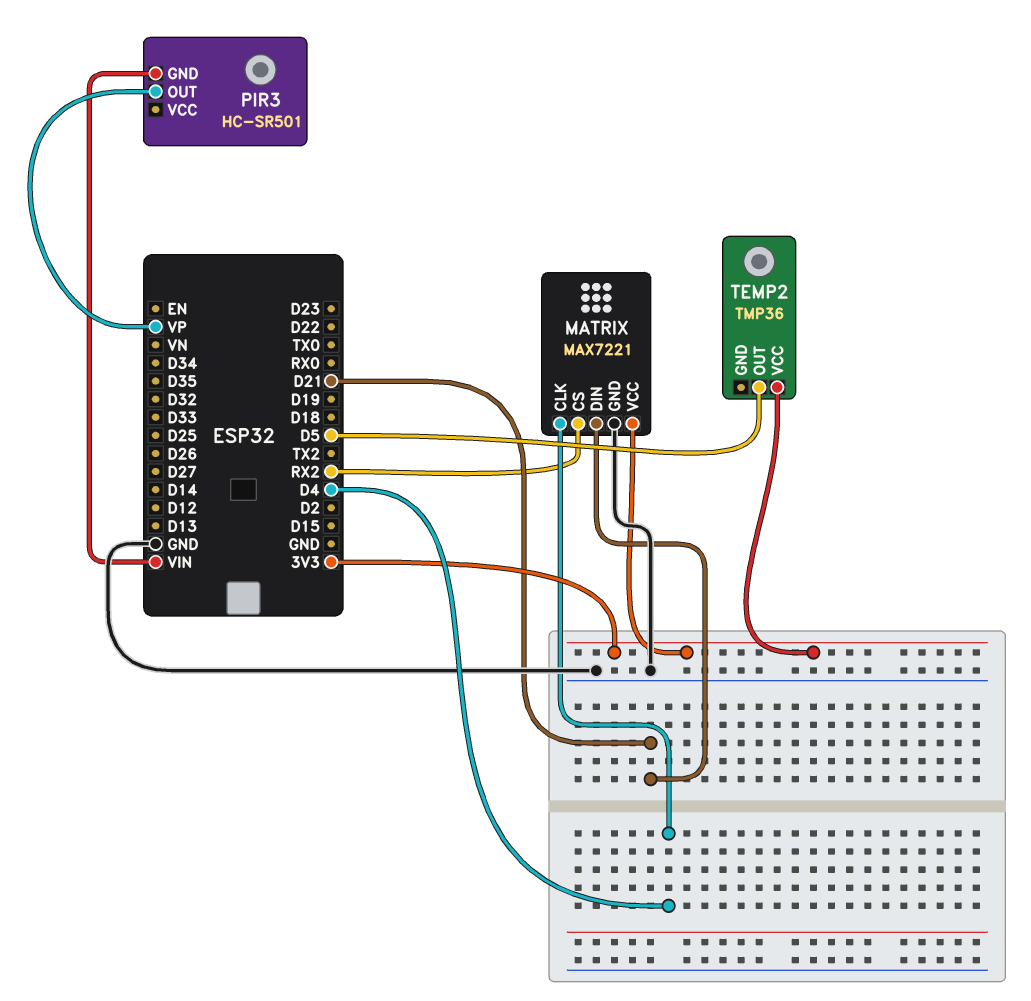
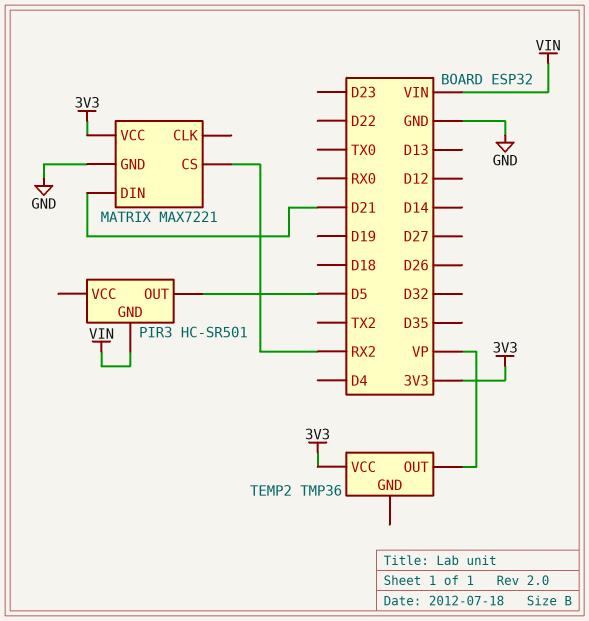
MATRIX pin CLK: D4 -> none
PIR3 pin OUT: VP -> D5
TEMP2 pin OUT: D5 -> VP

